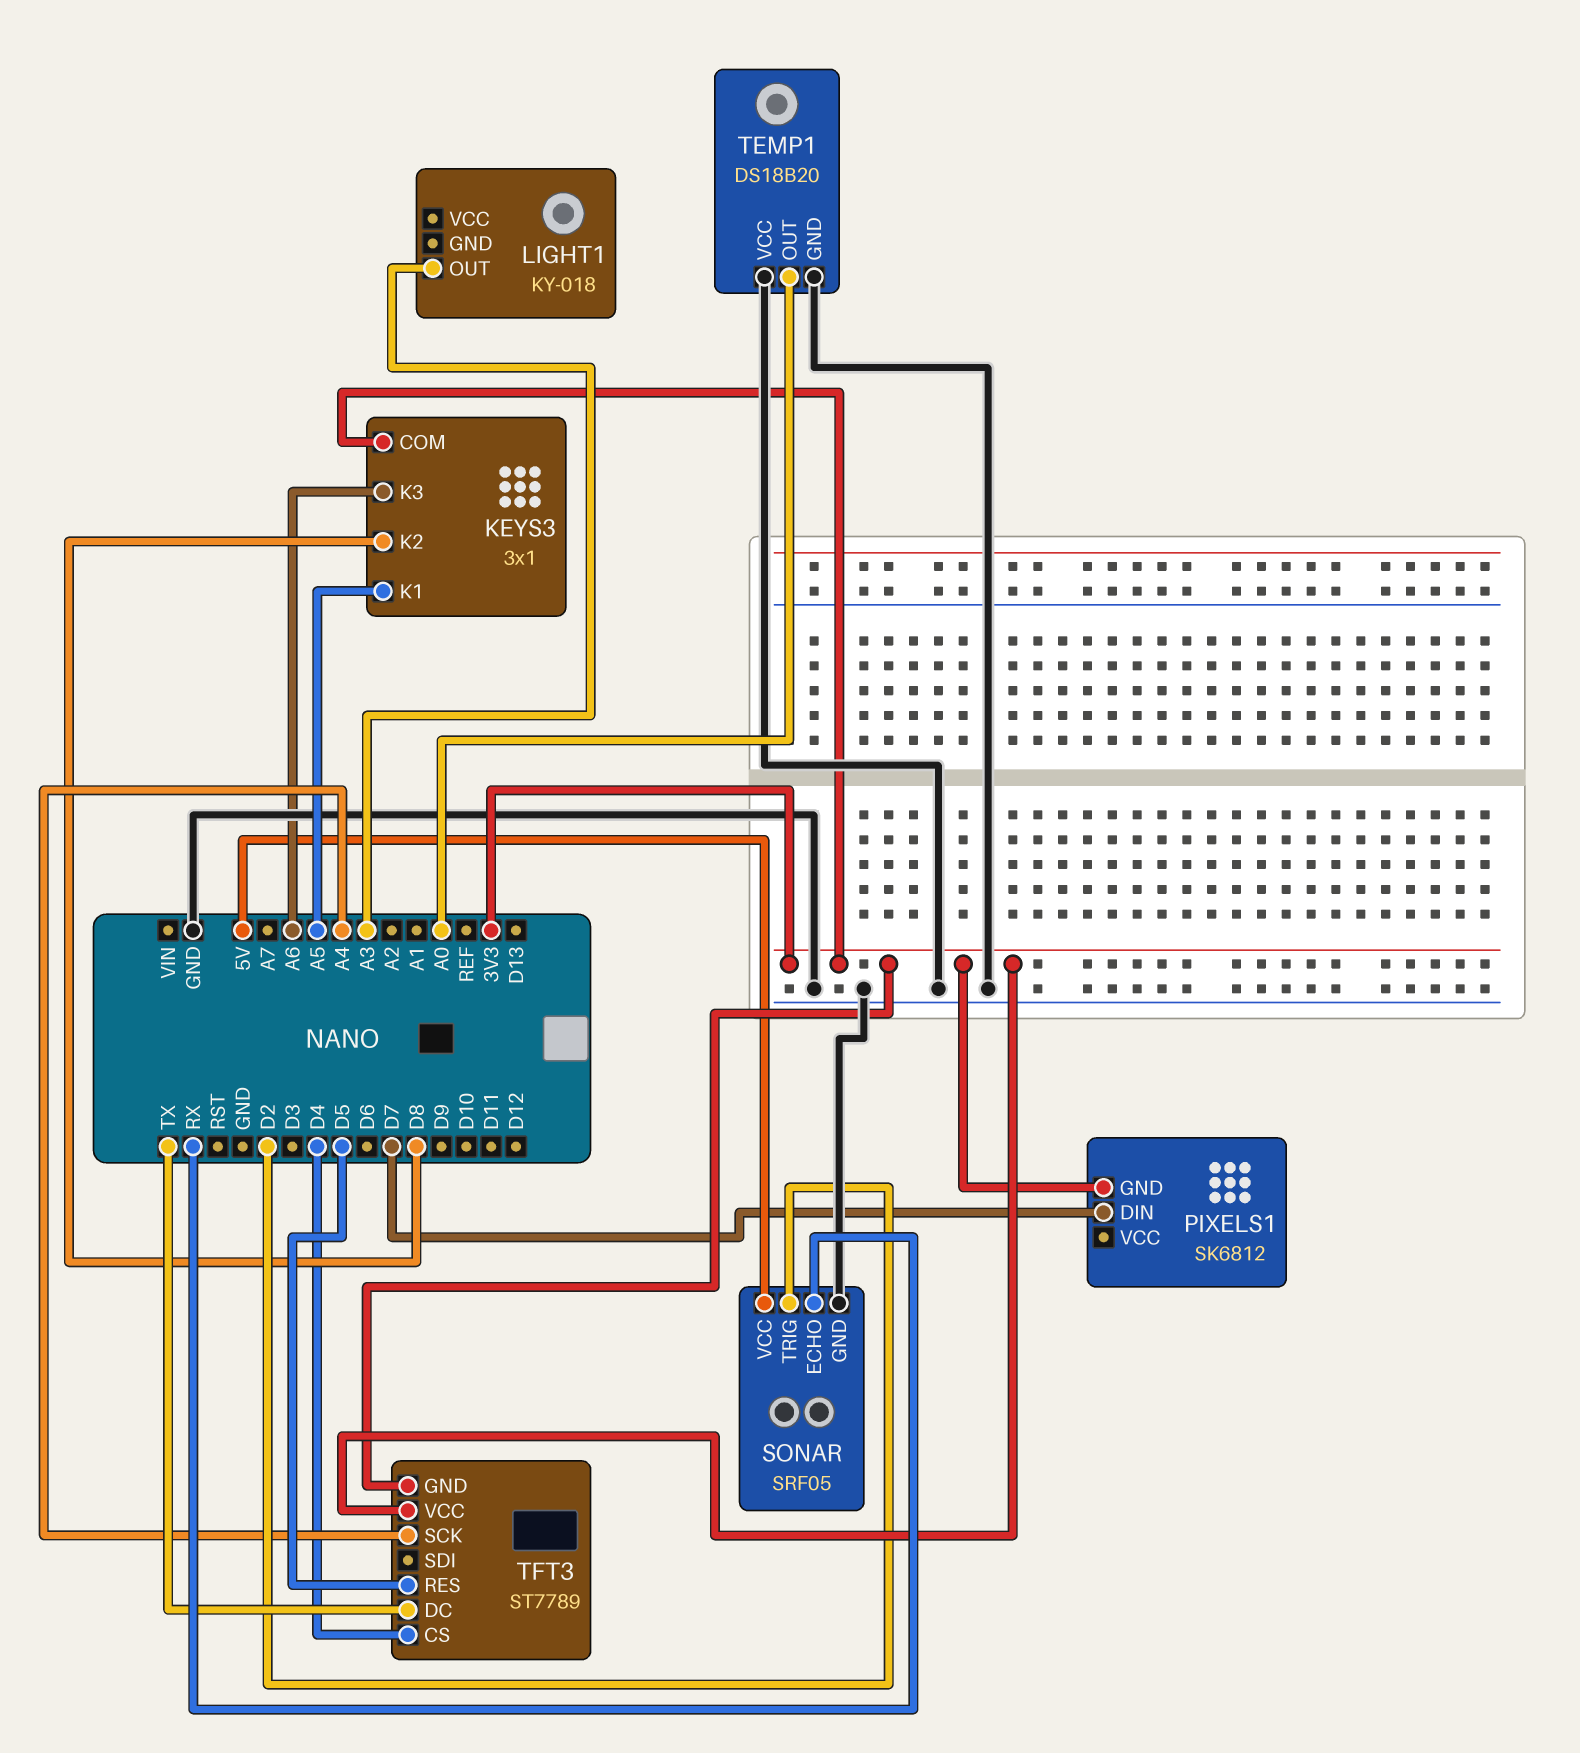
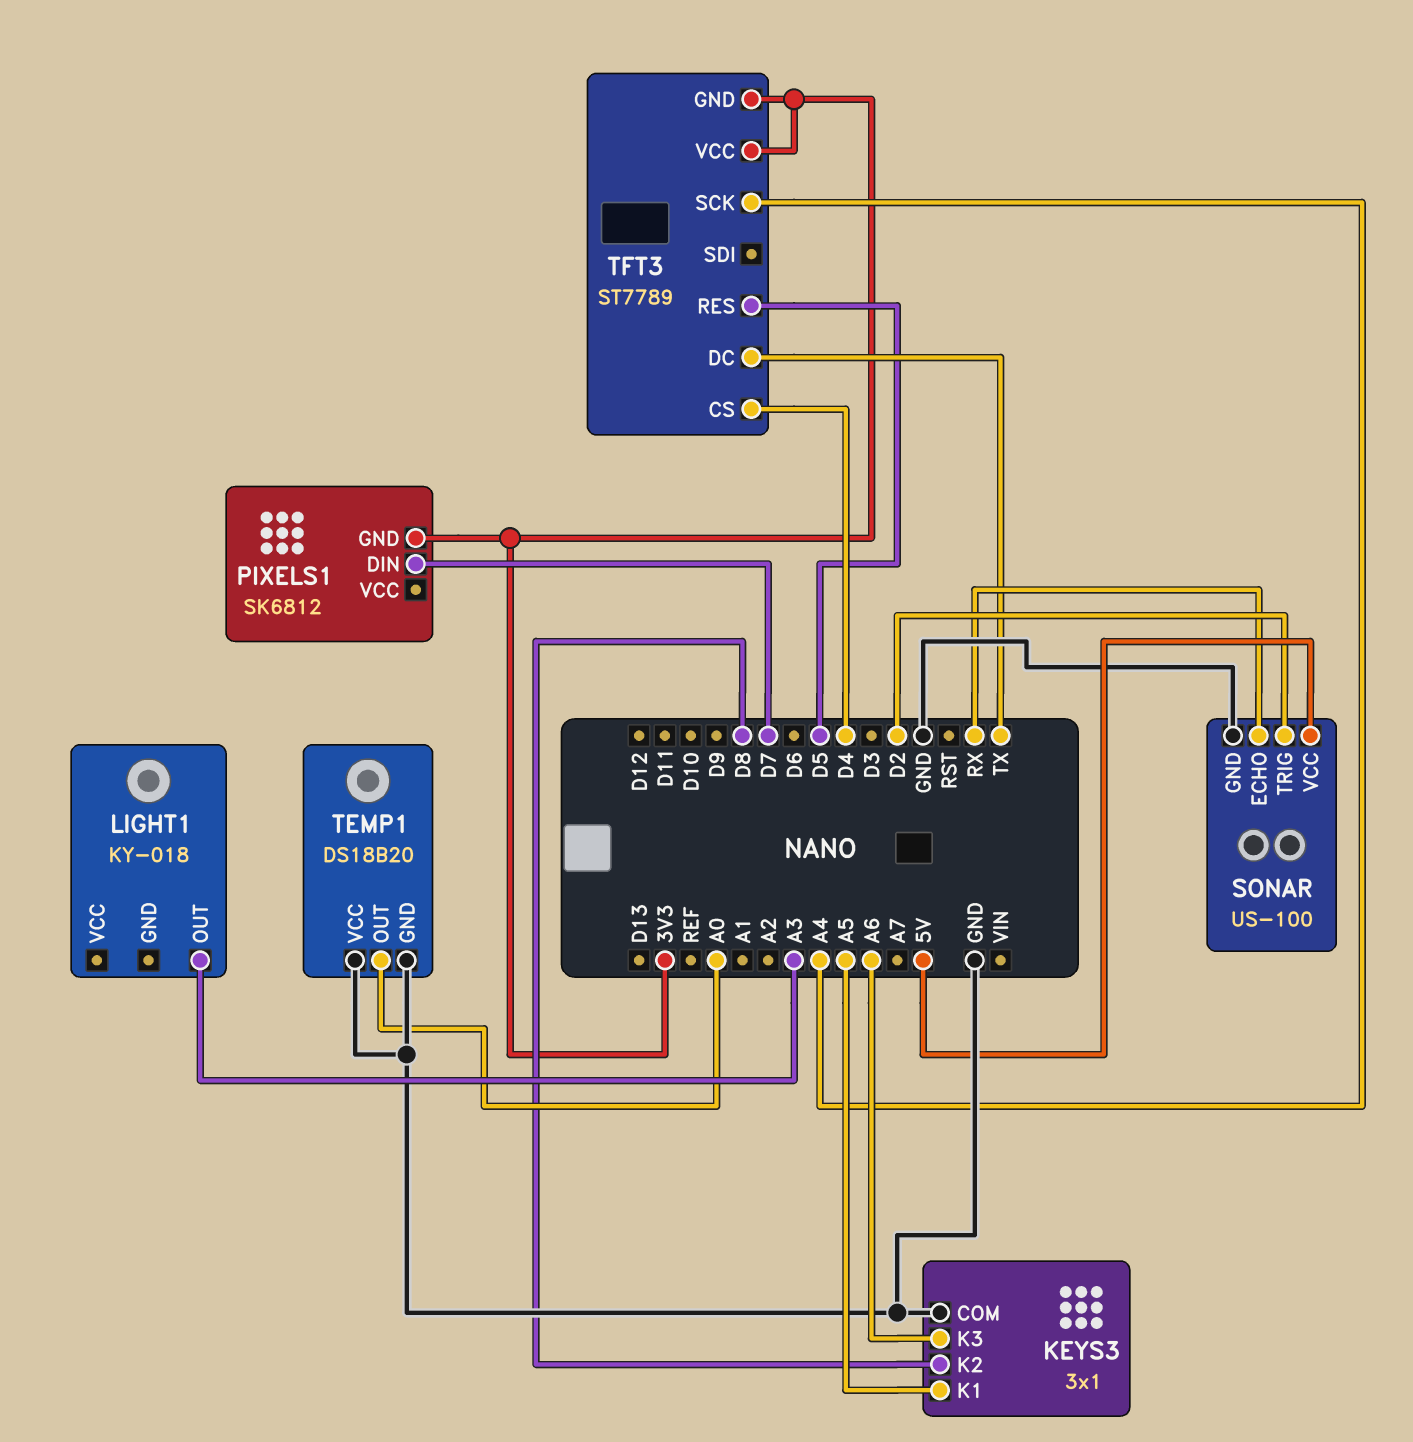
KEYS3 pin COM: 3V3 -> GND
SONAR: SRF05 -> US-100

